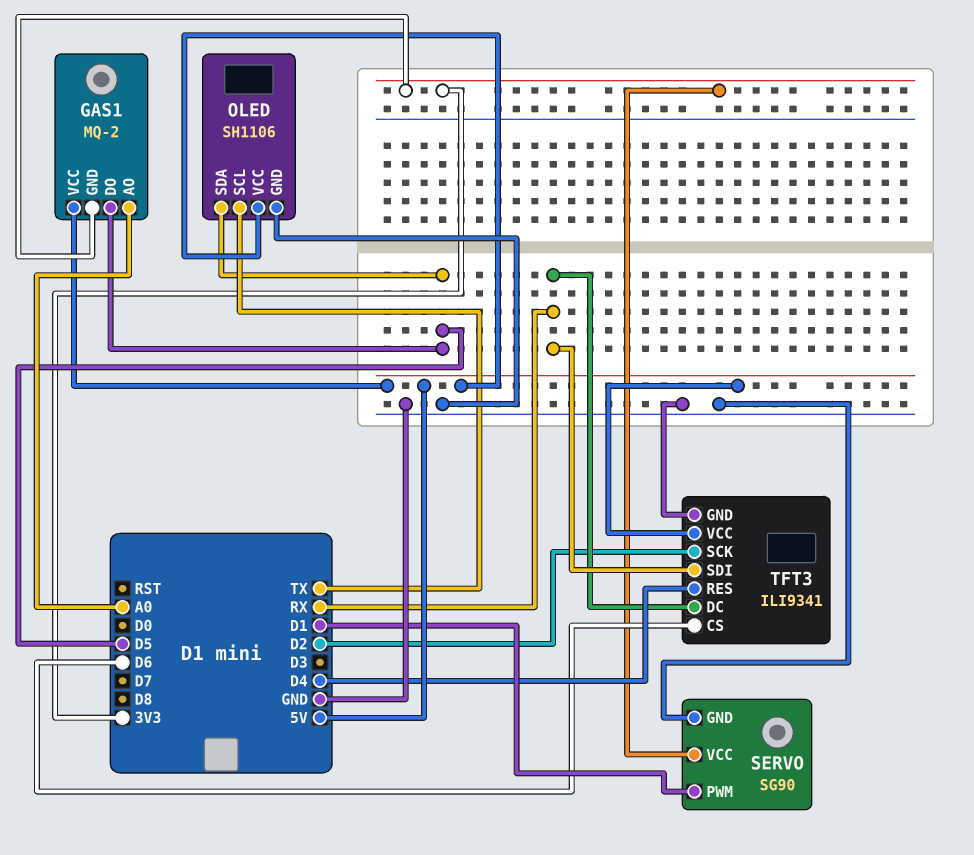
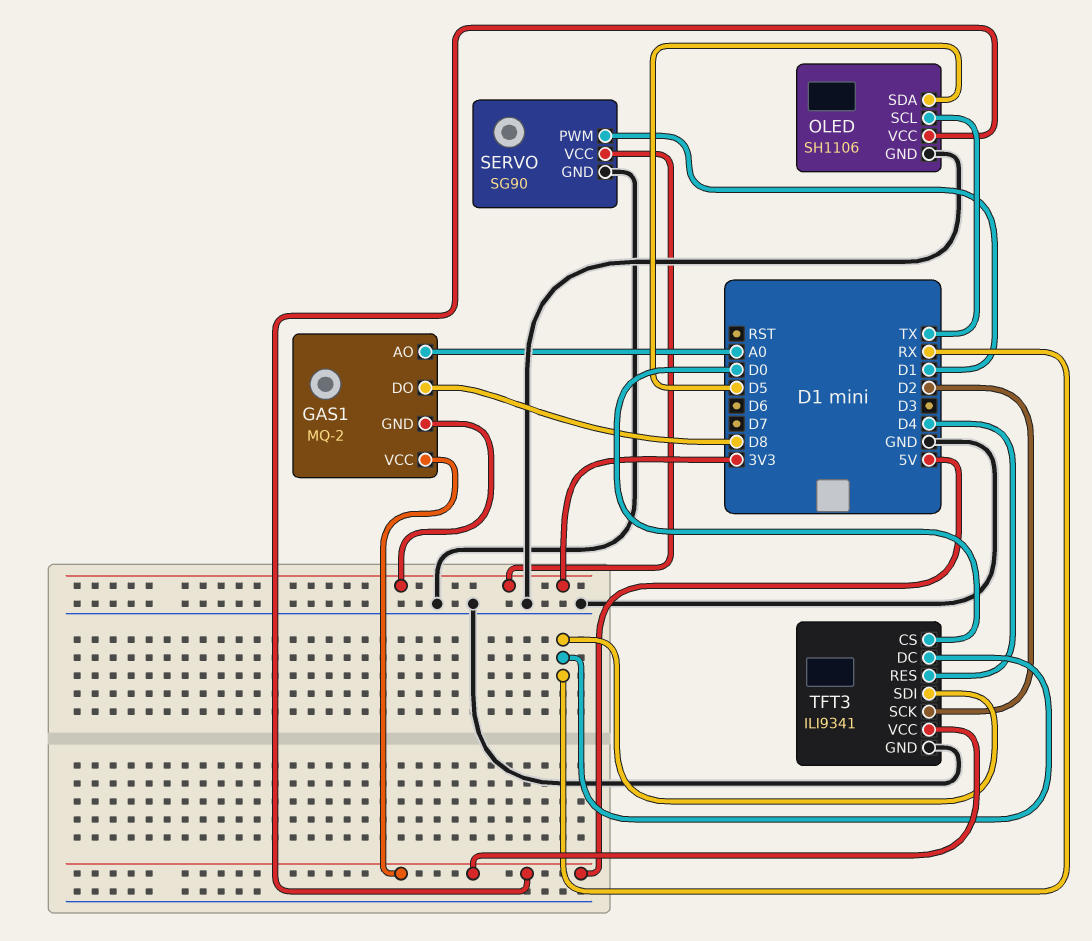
GAS1 pin DO: D5 -> D8
TFT3 pin CS: D6 -> D0

